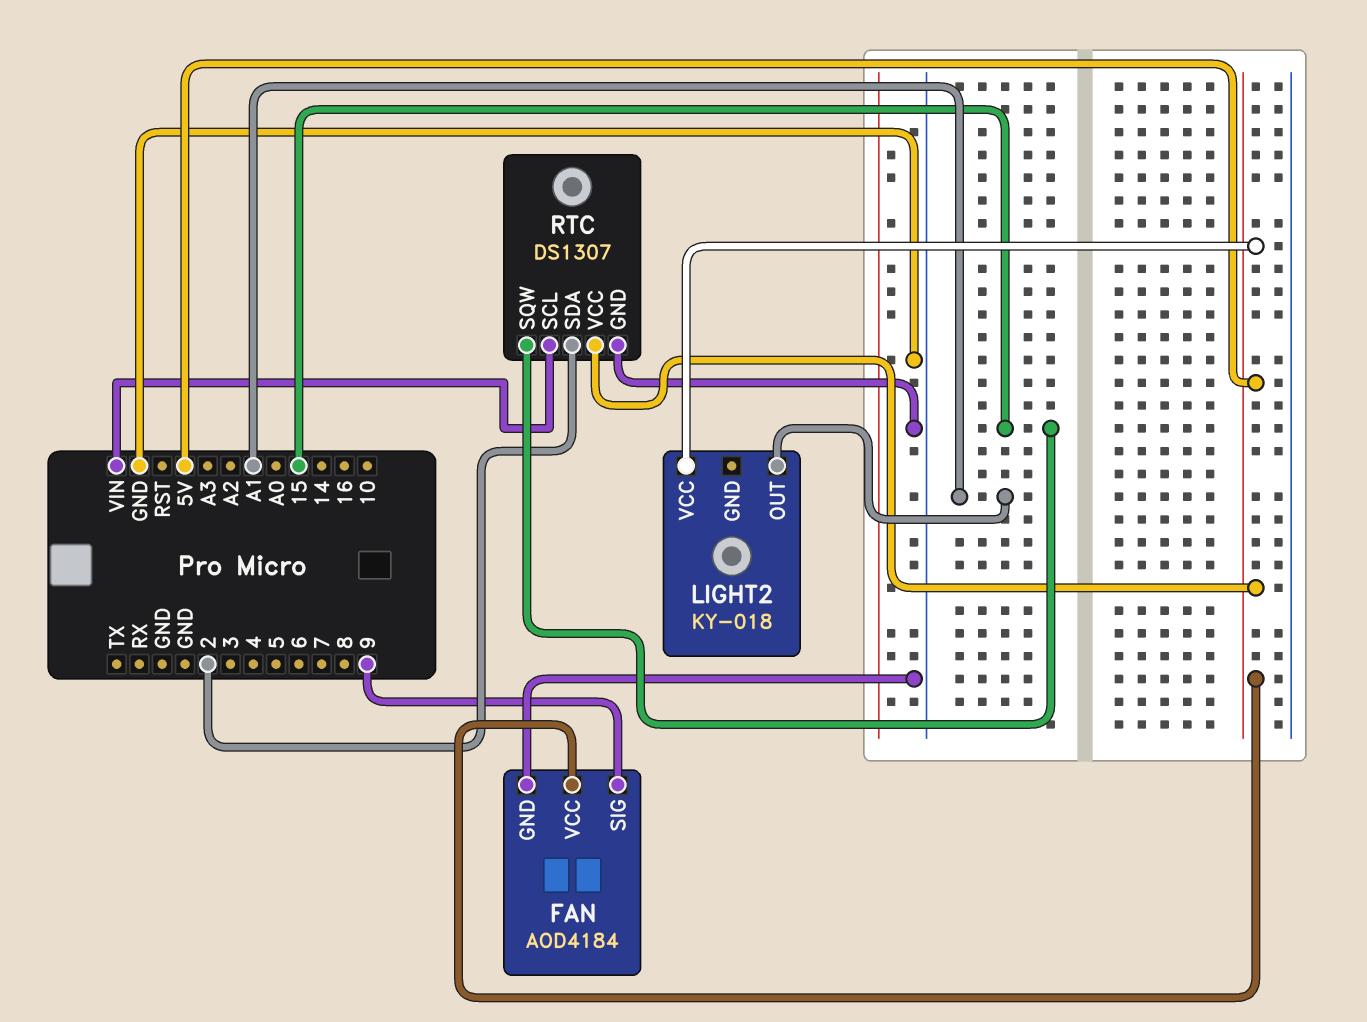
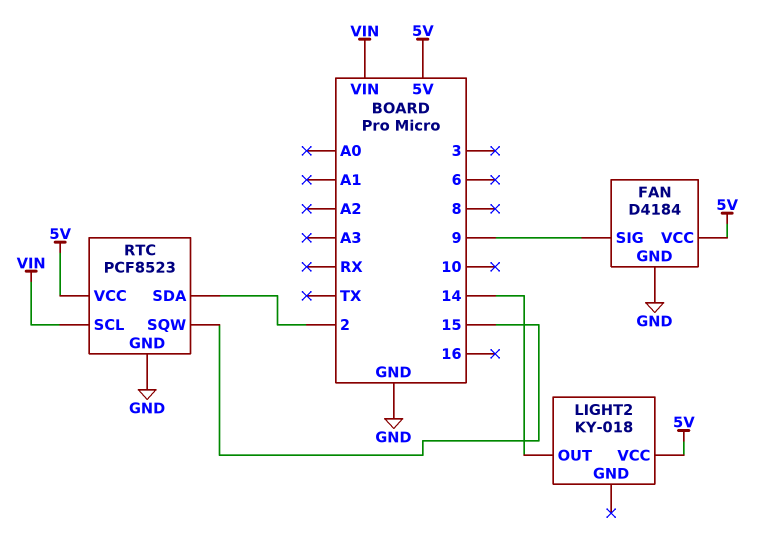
FAN: AOD4184 -> D4184
LIGHT2 pin OUT: A1 -> 14
RTC: DS1307 -> PCF8523

